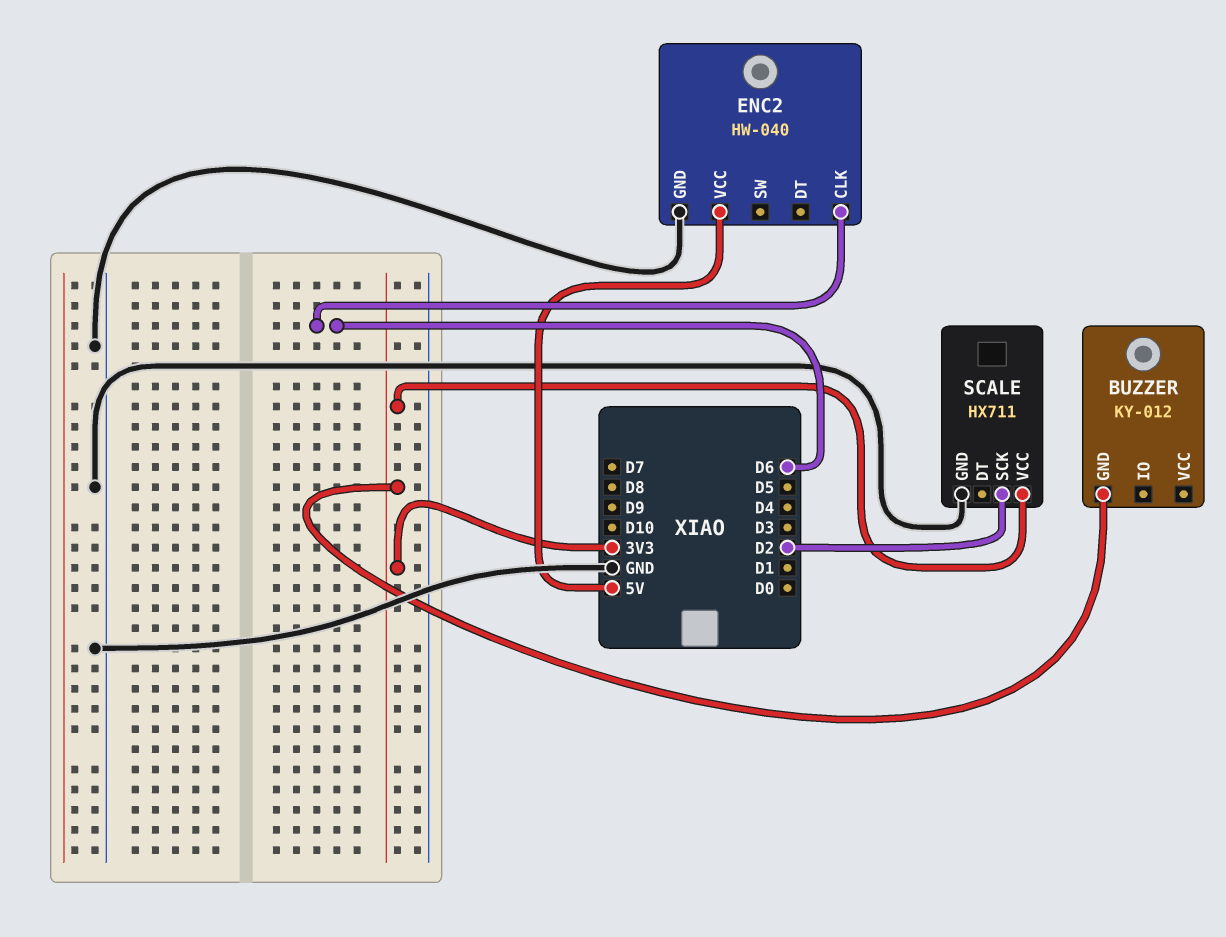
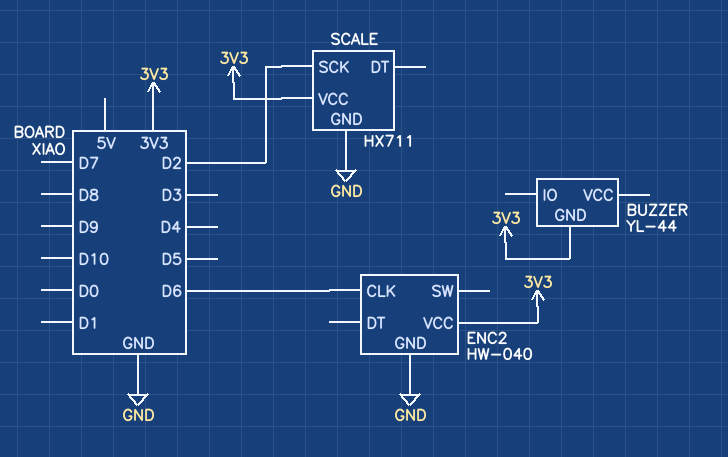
BUZZER: KY-012 -> YL-44
ENC2 pin VCC: 5V -> 3V3

